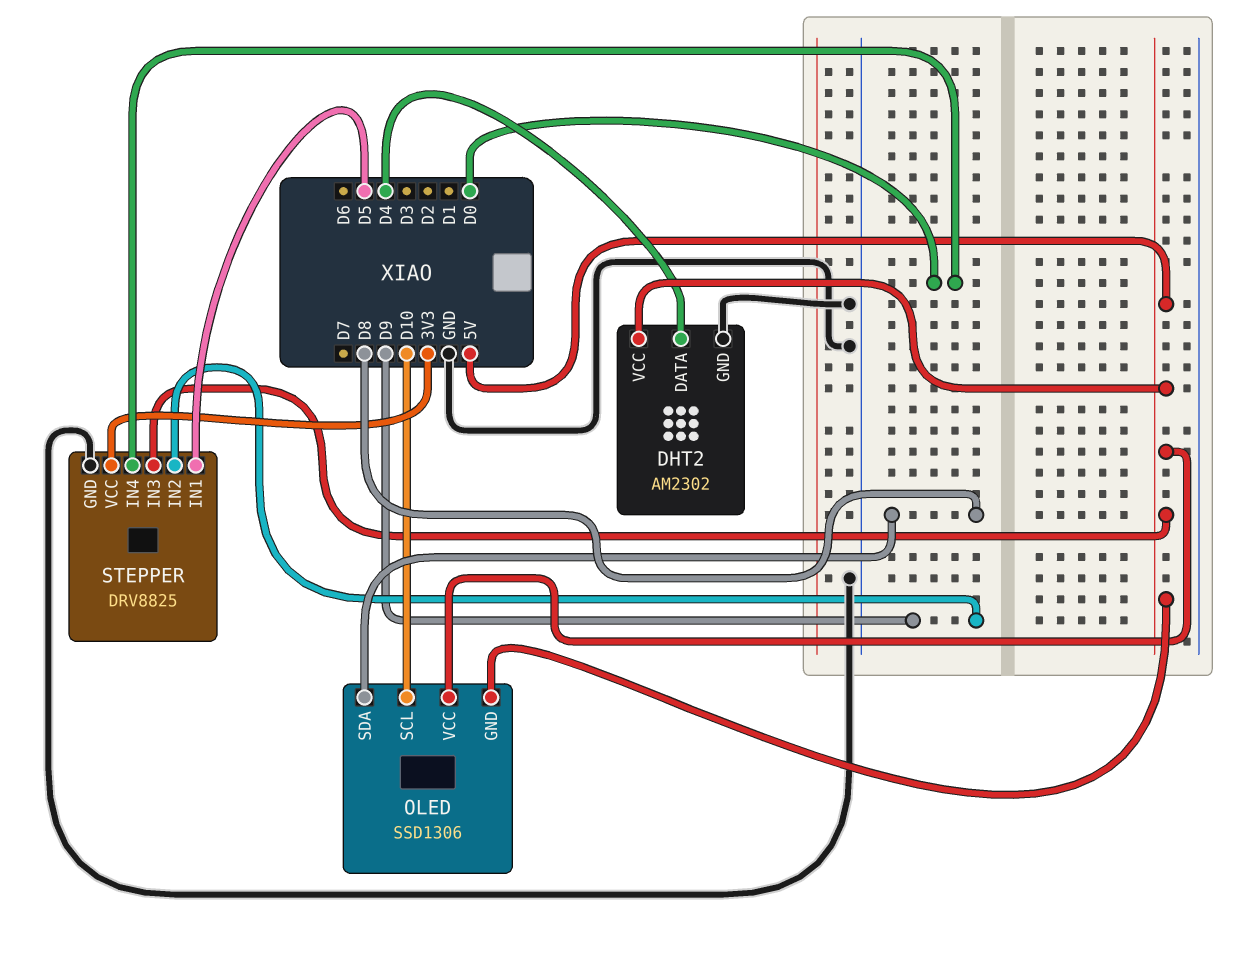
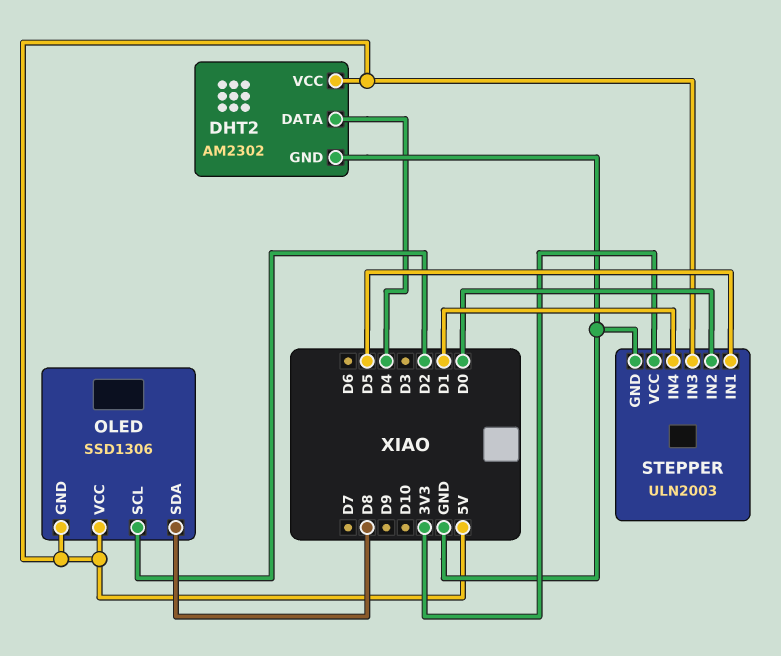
OLED pin SCL: D10 -> D2
STEPPER: DRV8825 -> ULN2003
STEPPER pin IN2: D9 -> D0
STEPPER pin IN4: D0 -> D1

